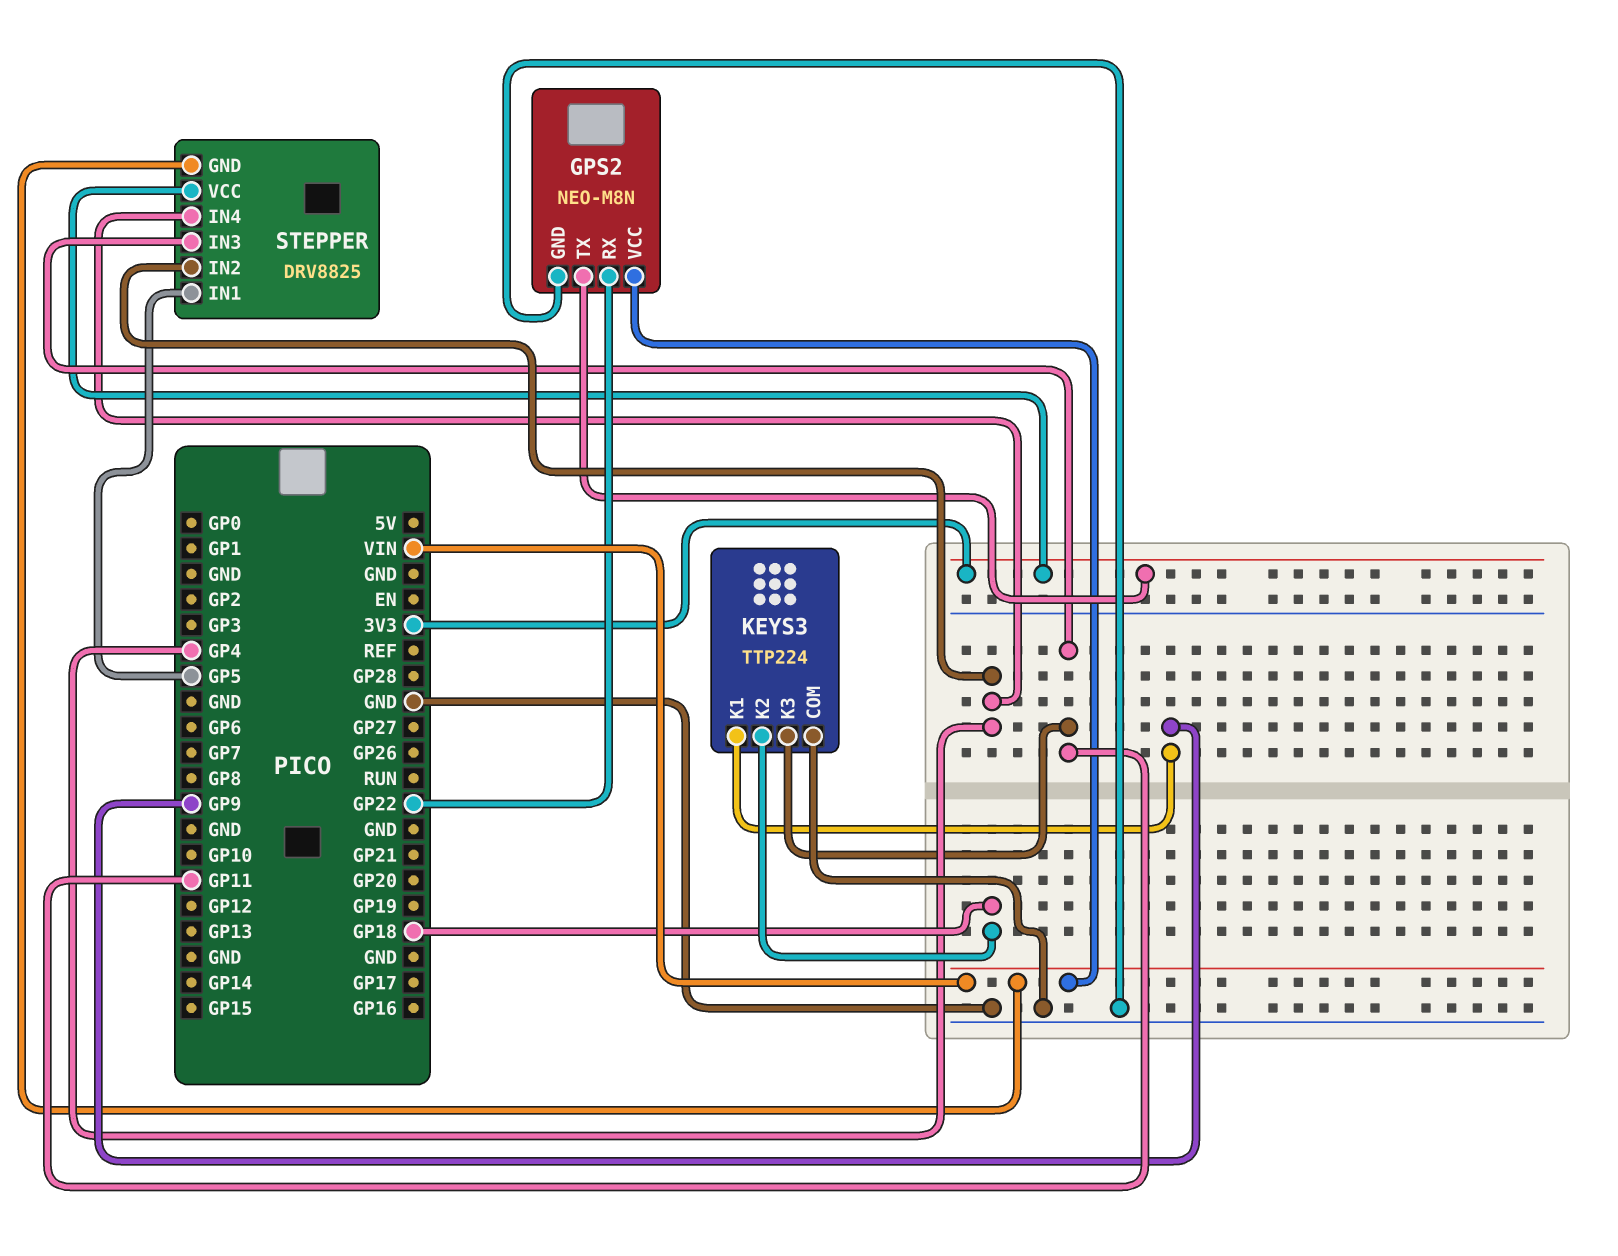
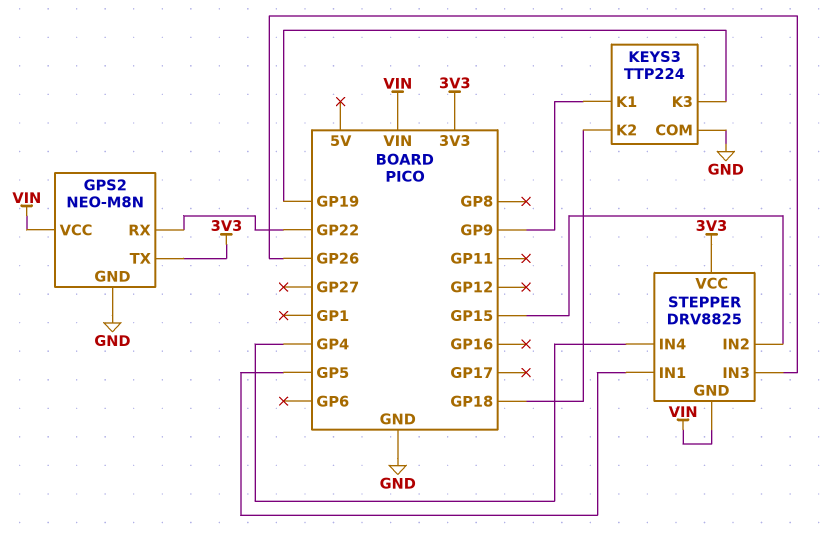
KEYS3 pin K3: GP11 -> GP19
STEPPER pin IN2: GP4 -> GP15
STEPPER pin IN3: GP11 -> GP26

